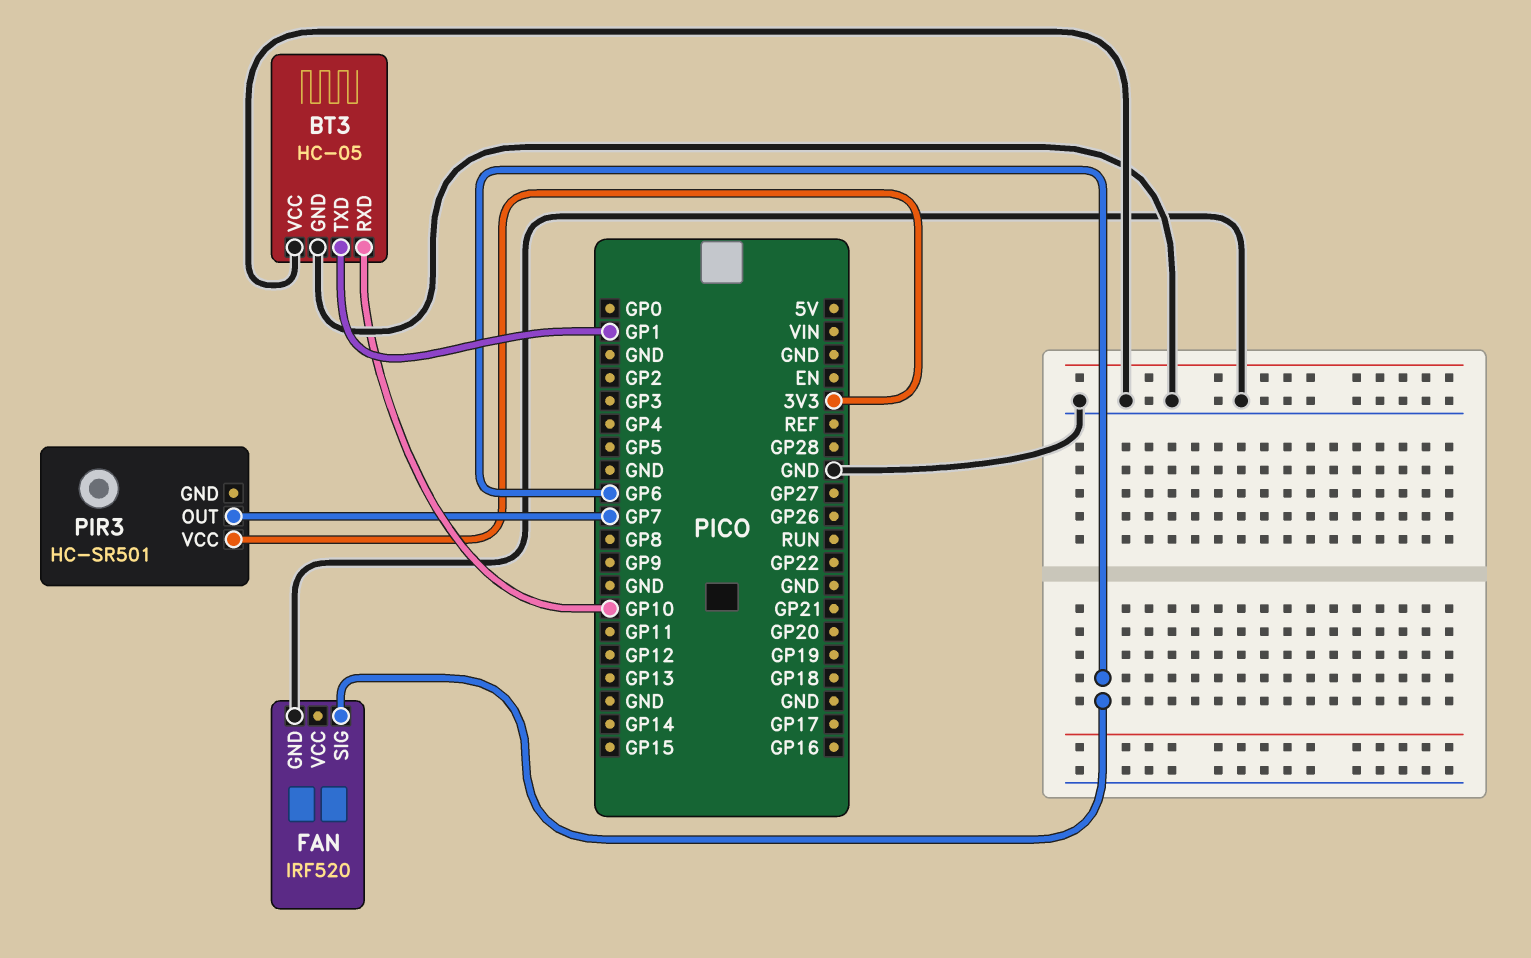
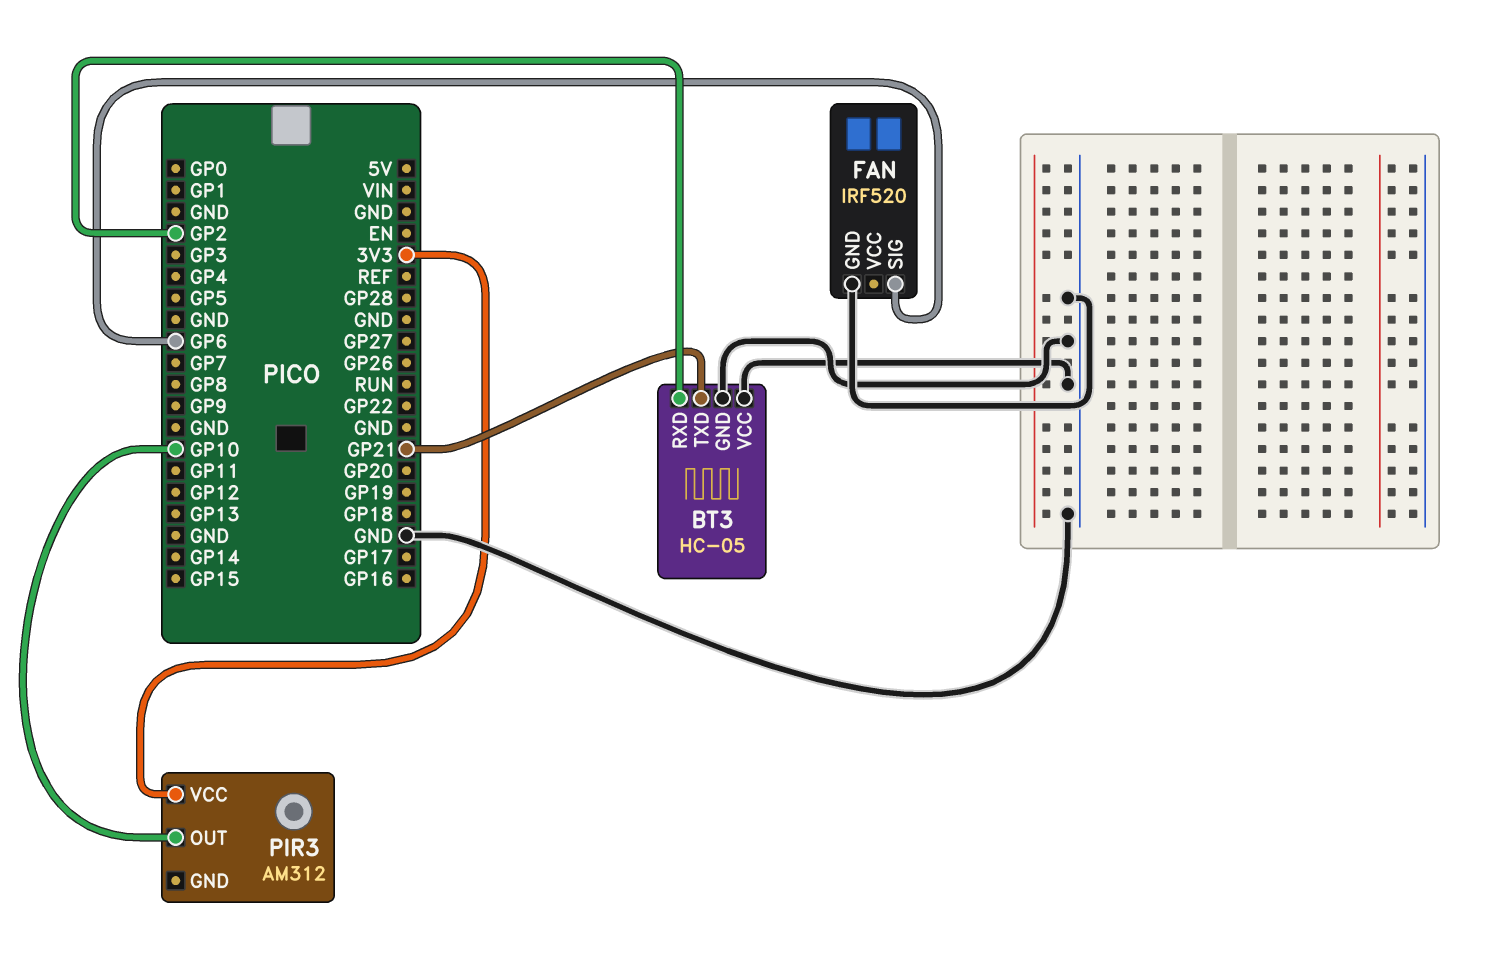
BT3 pin RXD: GP10 -> GP2
BT3 pin TXD: GP1 -> GP21
PIR3: HC-SR501 -> AM312
PIR3 pin OUT: GP7 -> GP10

